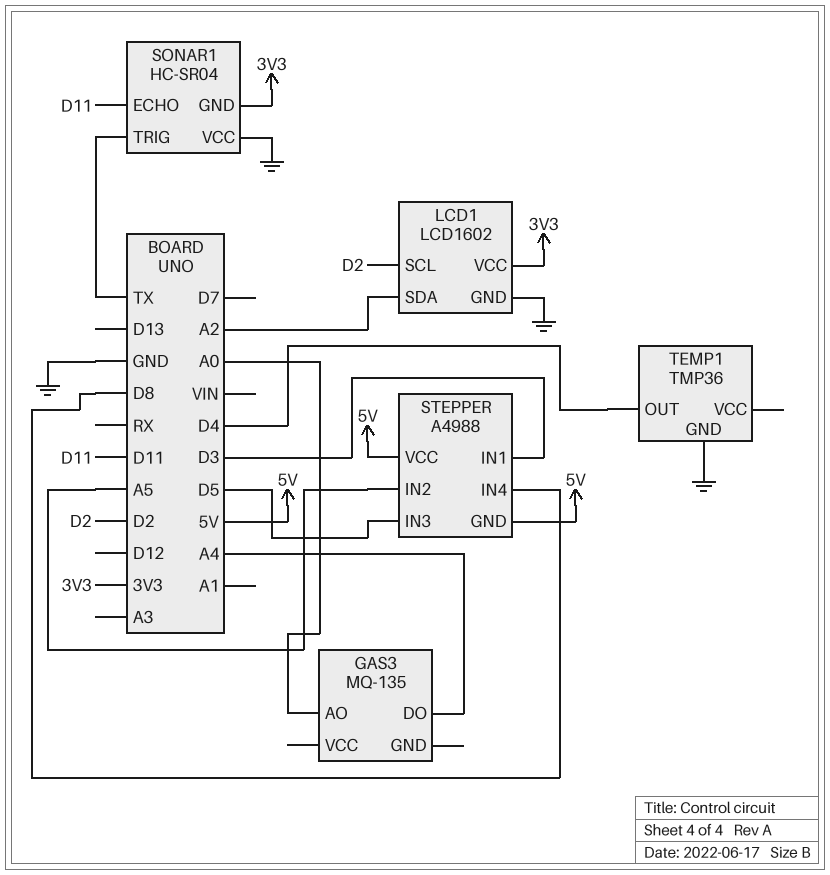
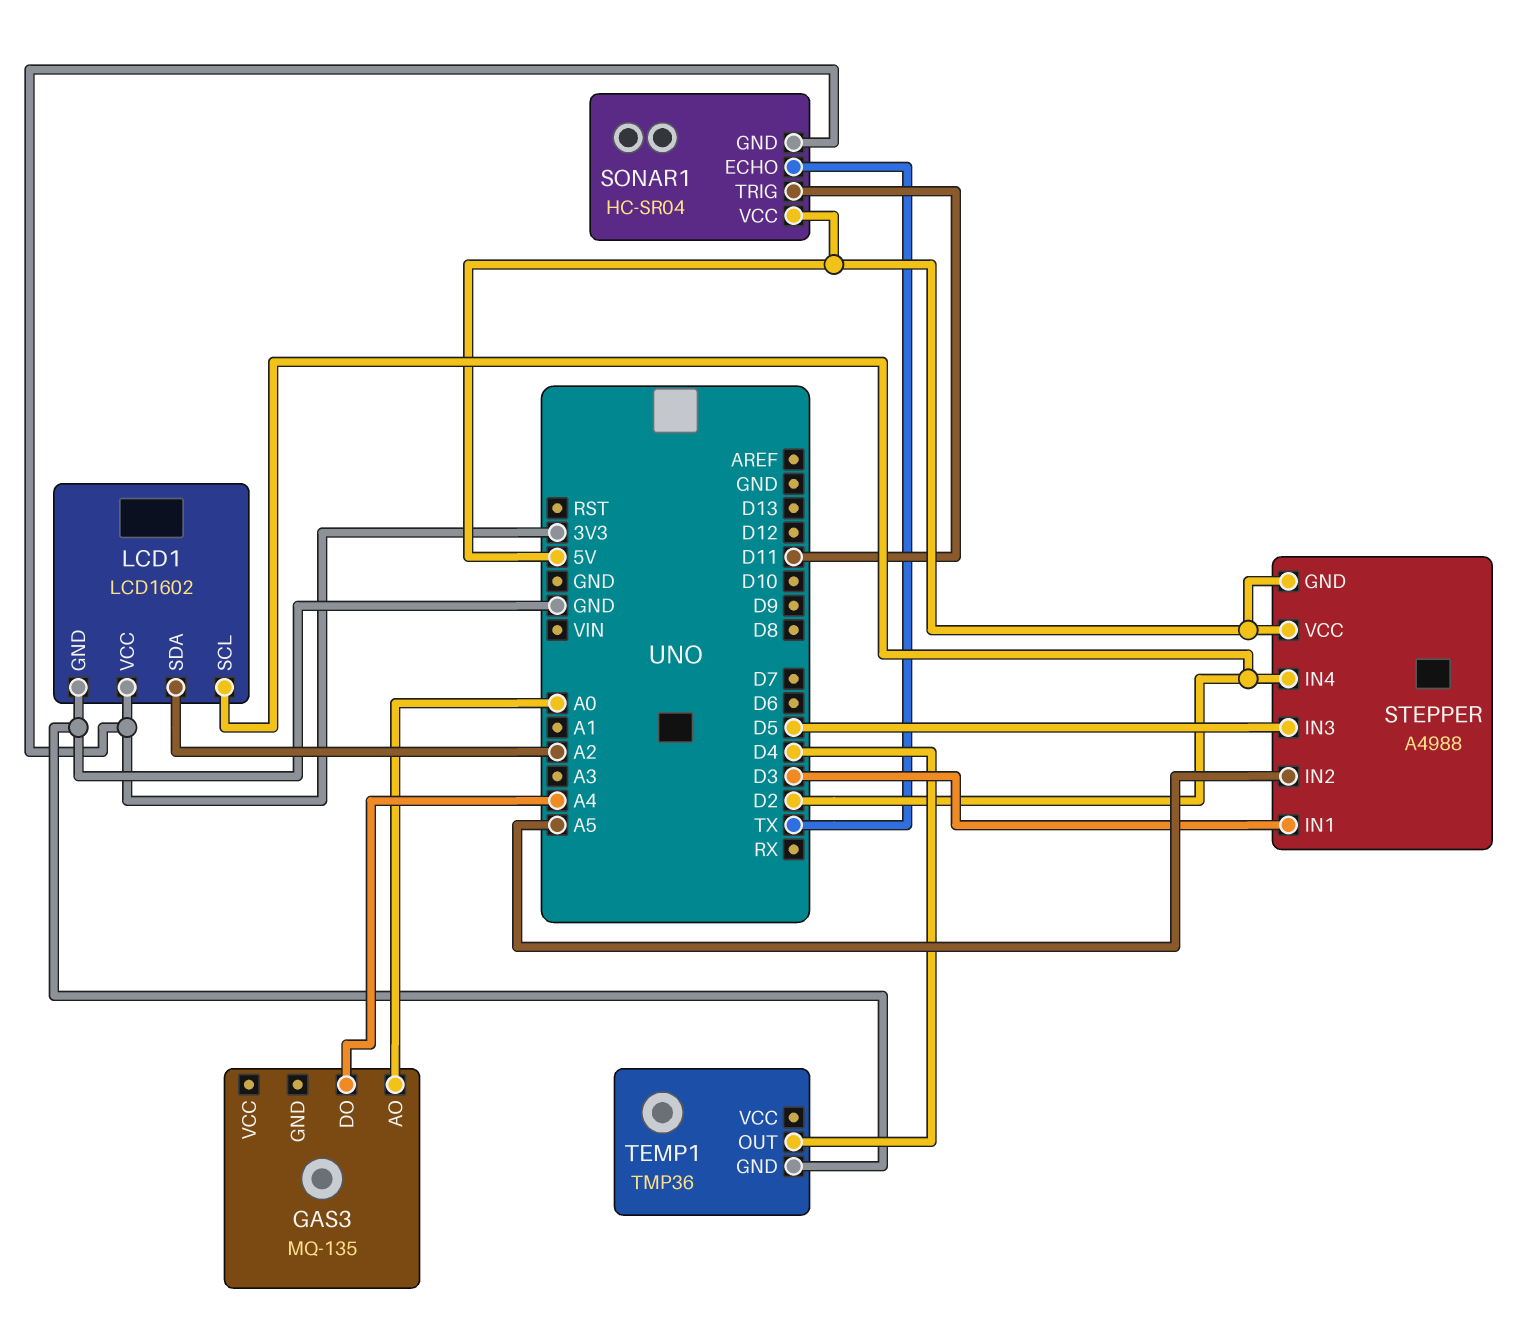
SONAR1 pin ECHO: D11 -> TX
SONAR1 pin TRIG: TX -> D11
SONAR1 pin VCC: GND -> 5V
STEPPER pin IN4: D8 -> D2

